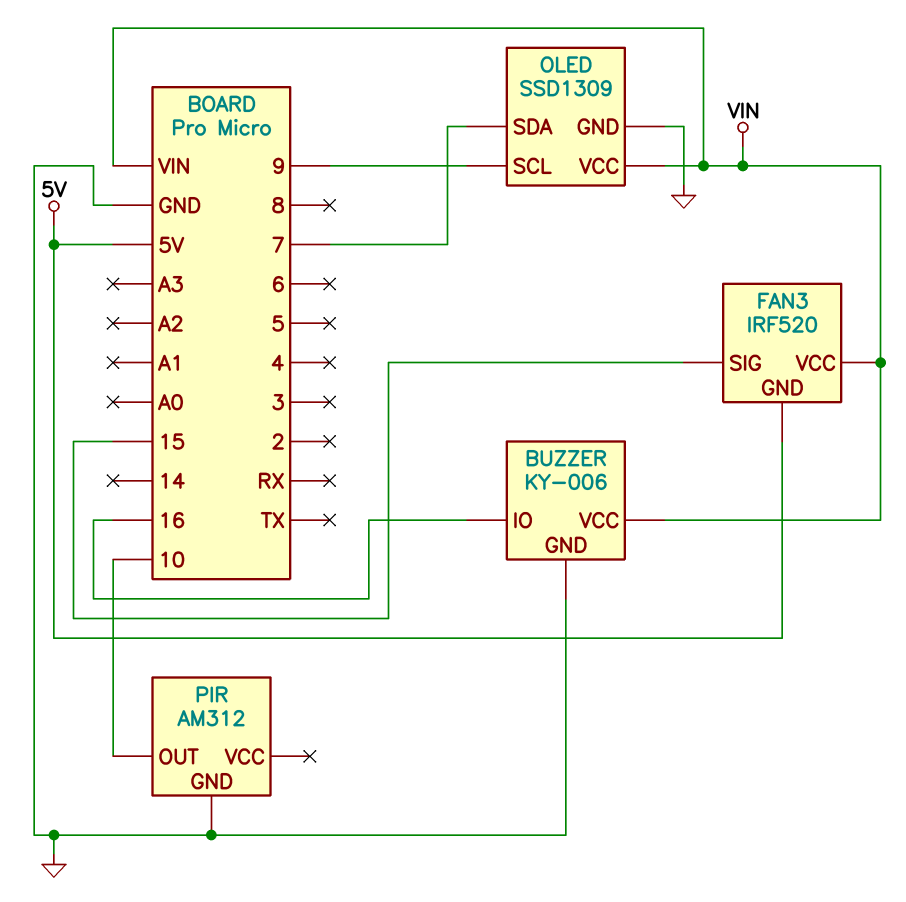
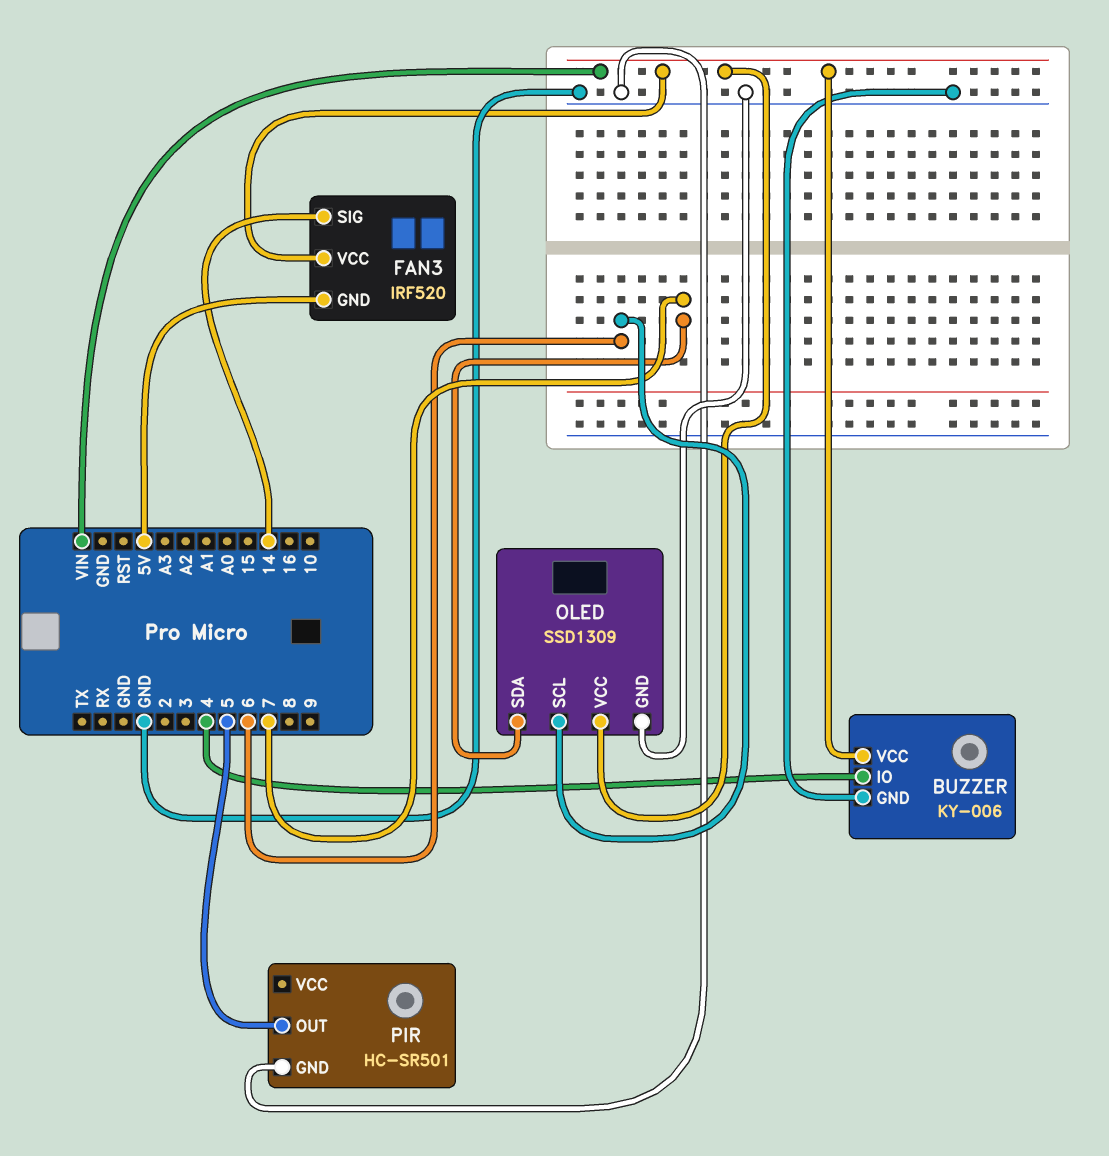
BUZZER pin IO: 16 -> 4
FAN3 pin SIG: 15 -> 14
OLED pin SCL: 9 -> 6
PIR: AM312 -> HC-SR501
PIR pin OUT: 10 -> 5

